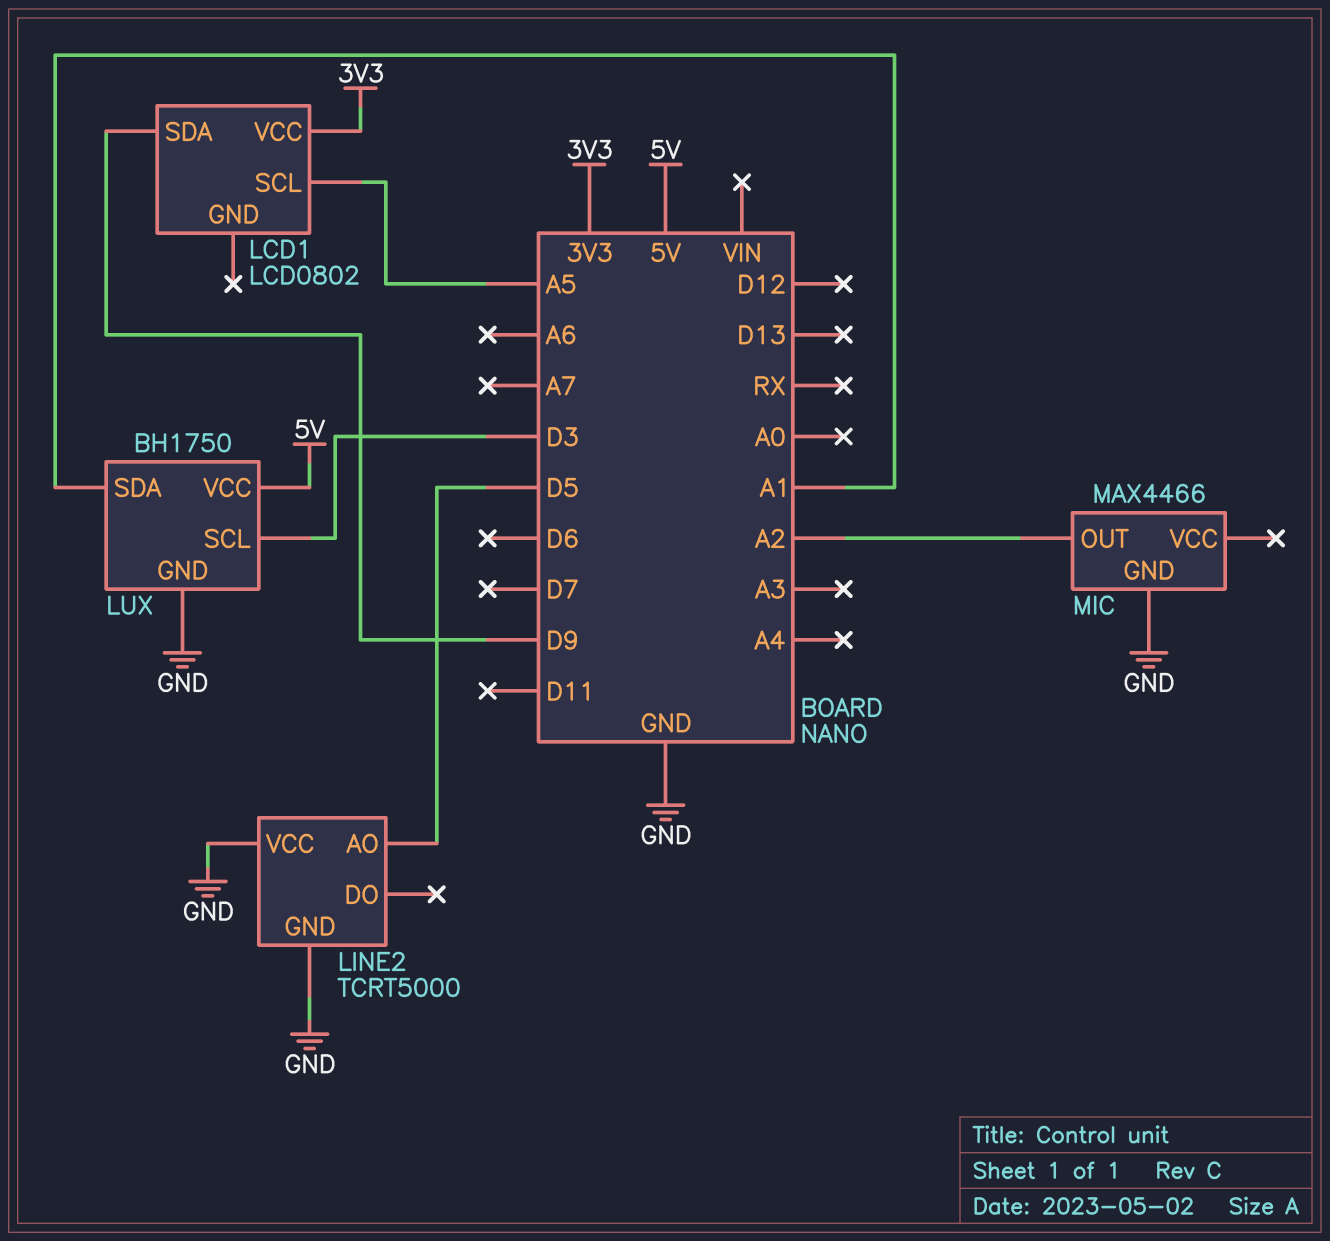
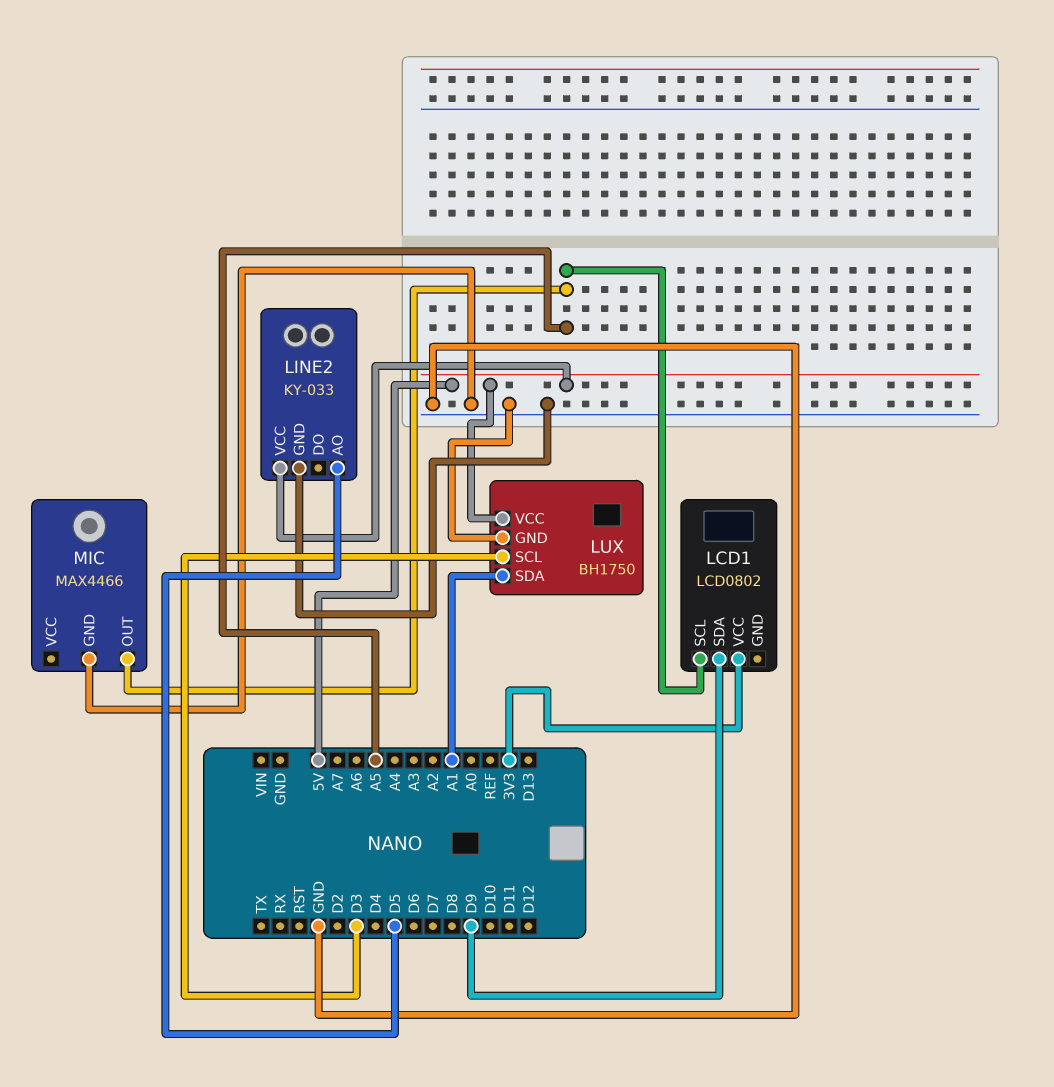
LINE2: TCRT5000 -> KY-033
LINE2 pin VCC: GND -> 5V
MIC pin OUT: A2 -> A5

